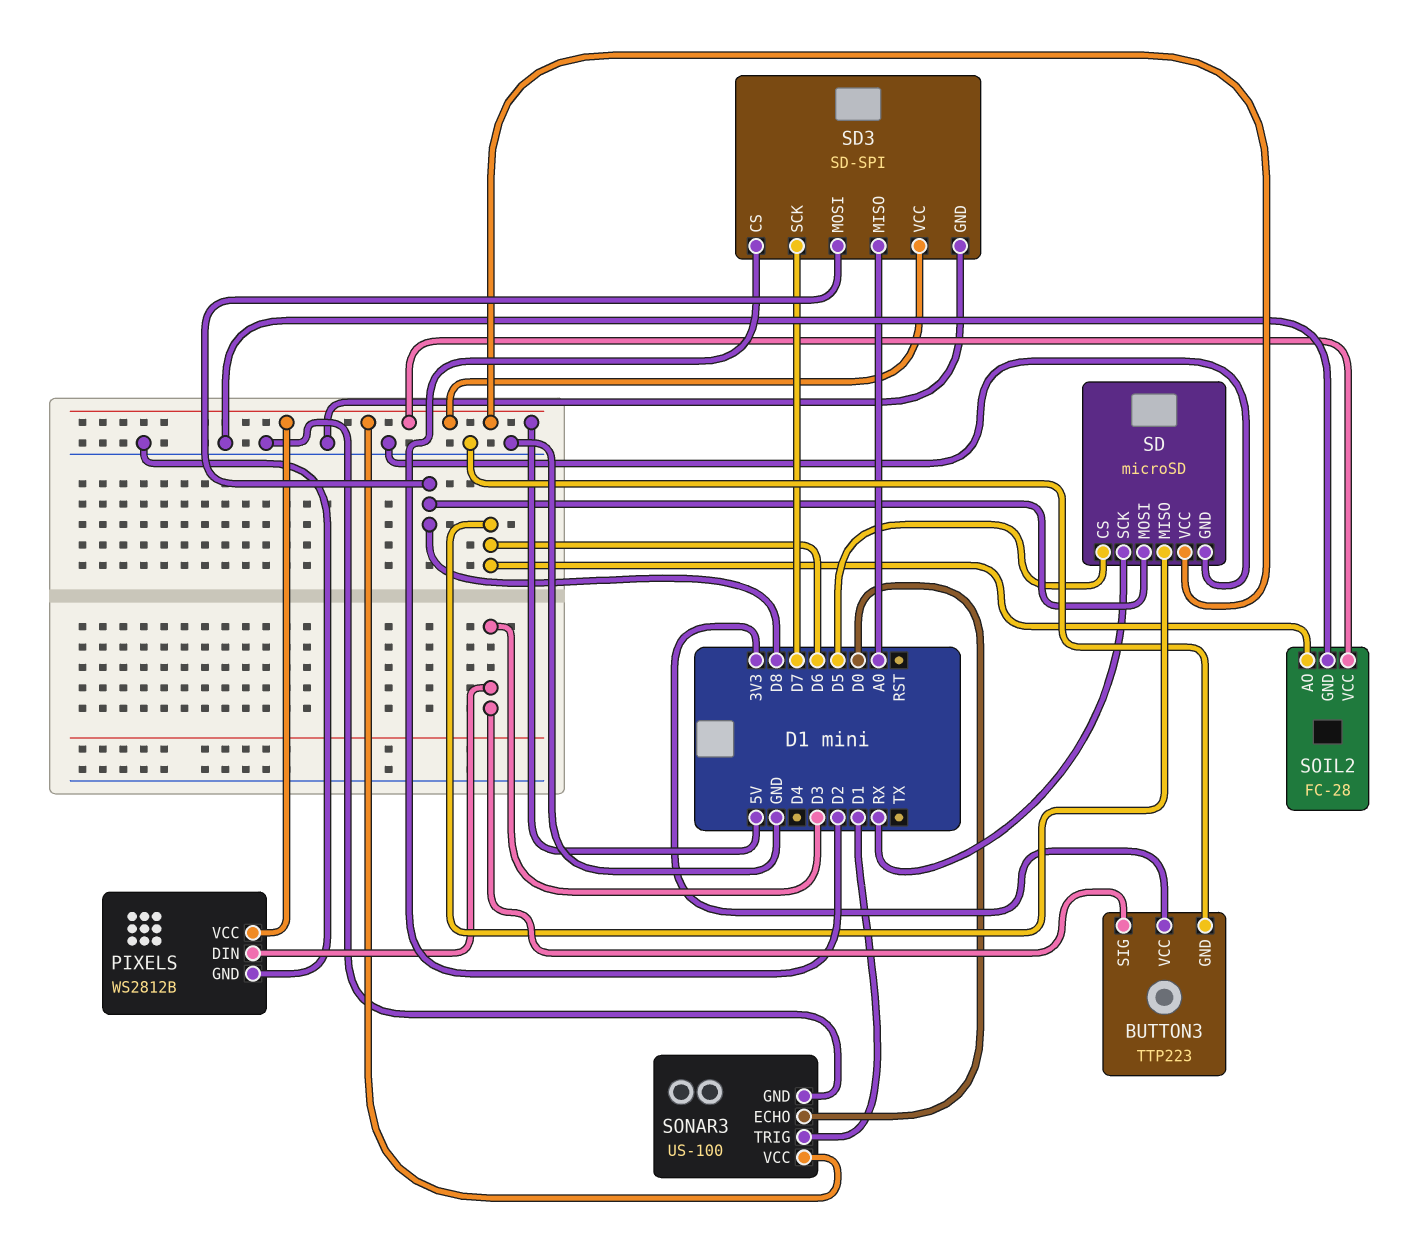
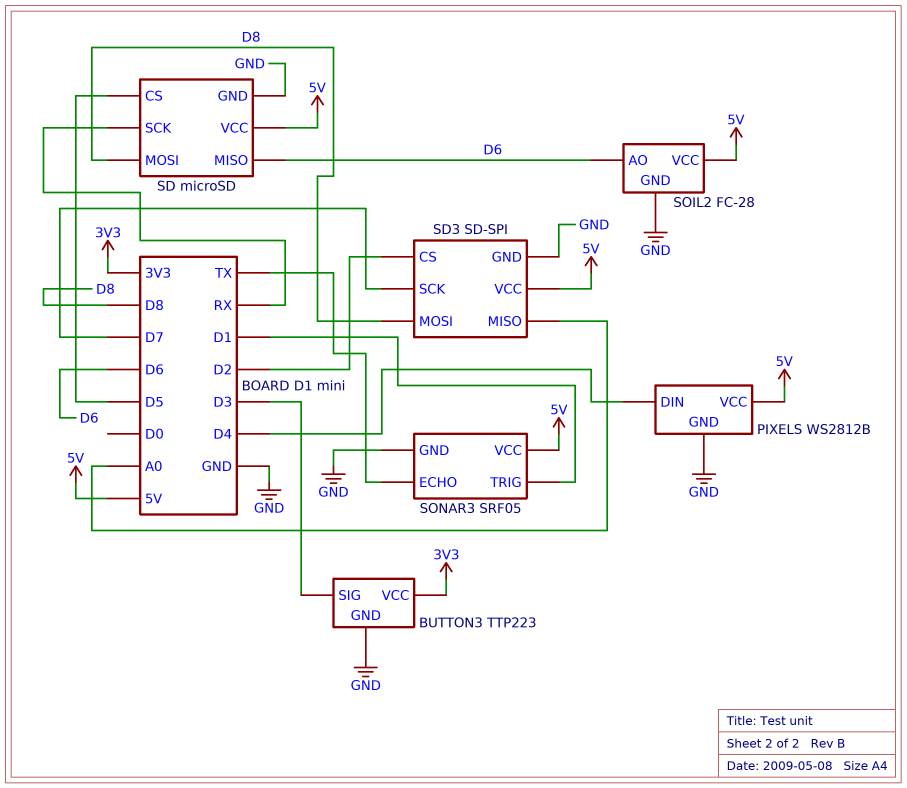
PIXELS pin DIN: D3 -> D4
SONAR3: US-100 -> SRF05
SONAR3 pin ECHO: D0 -> TX

